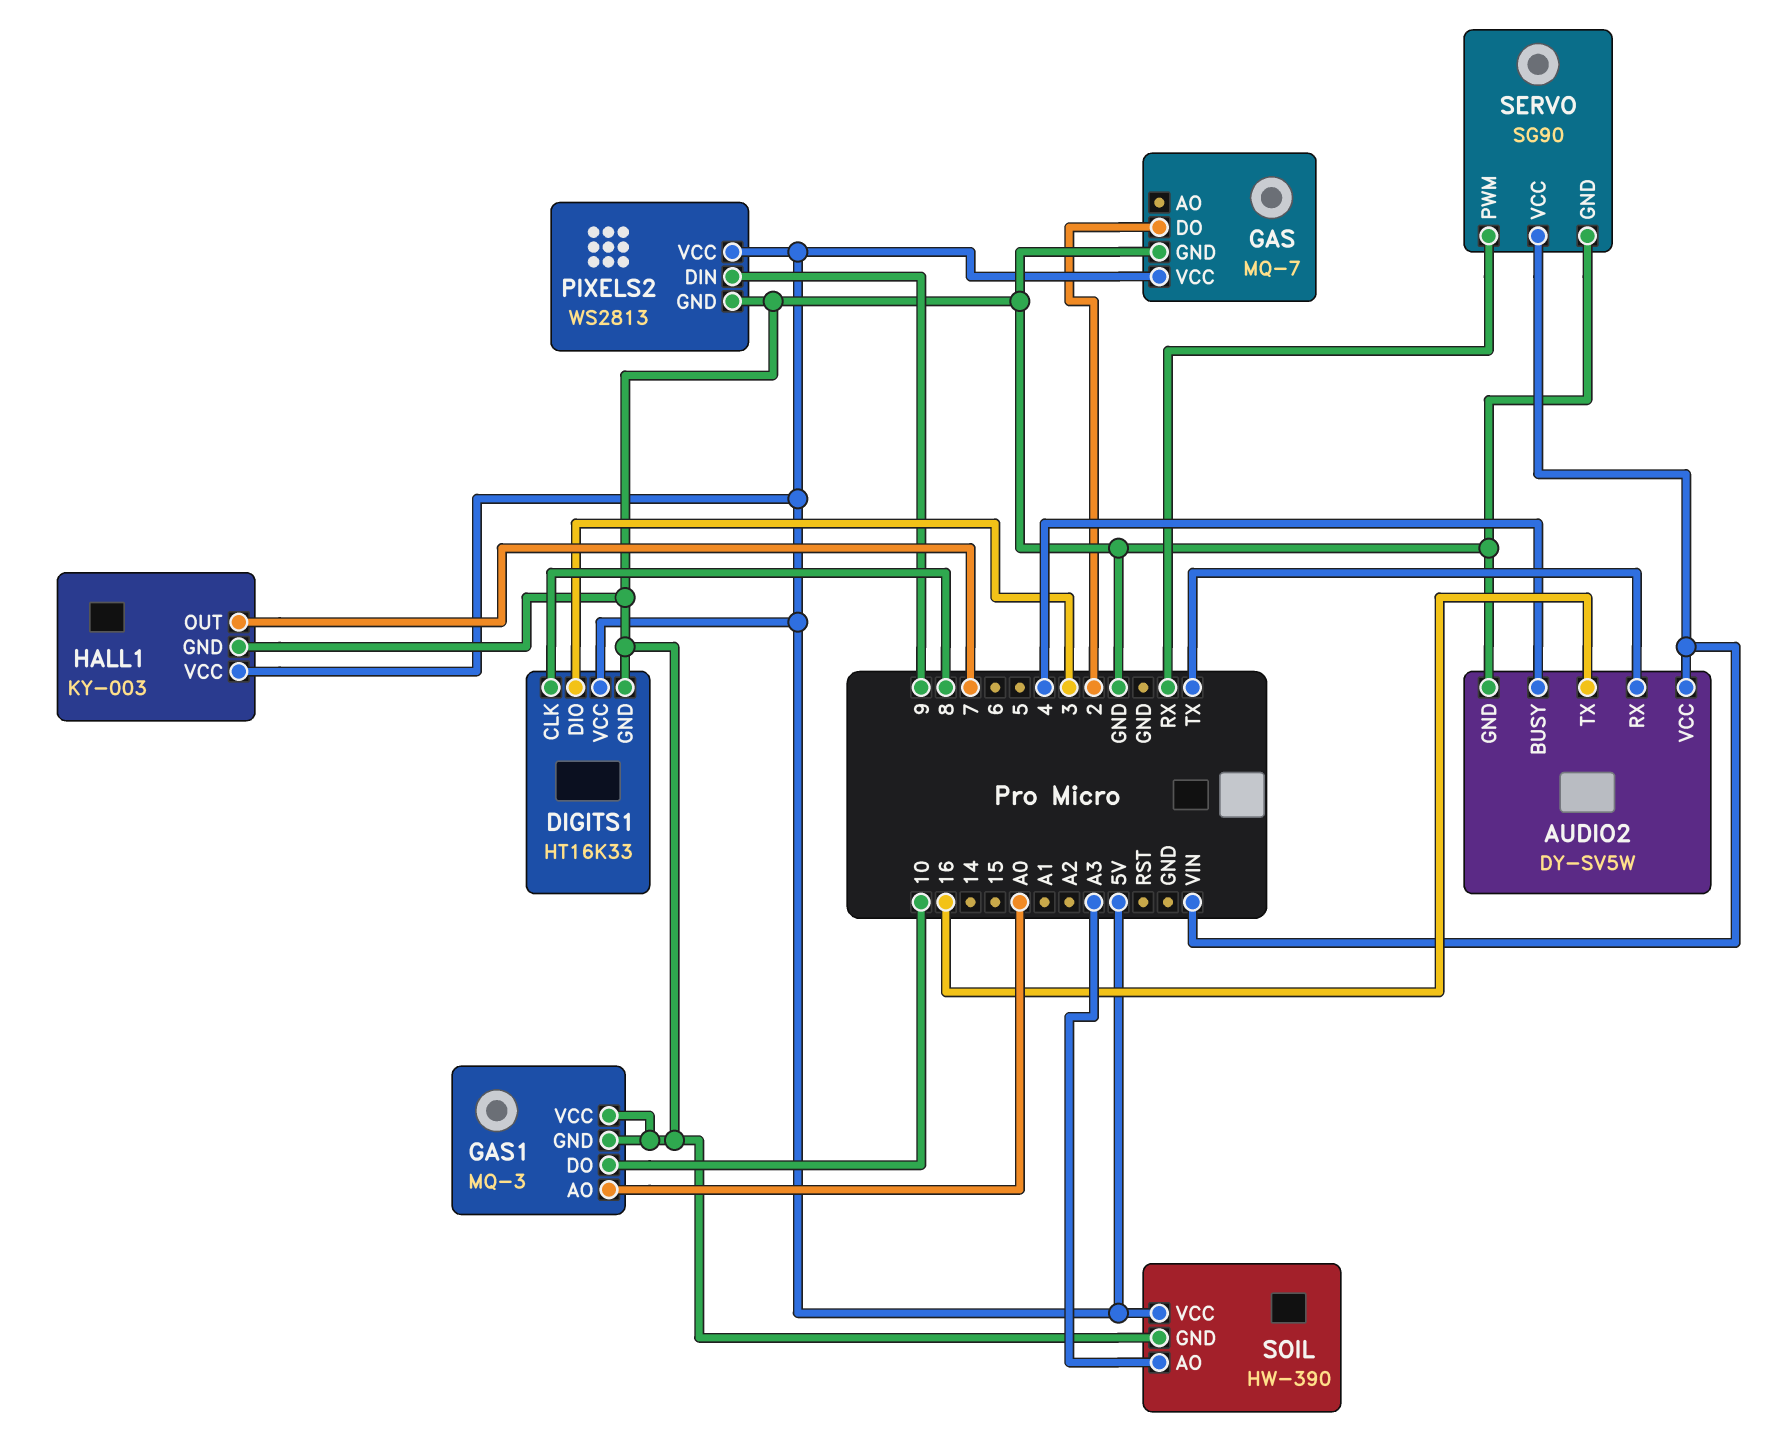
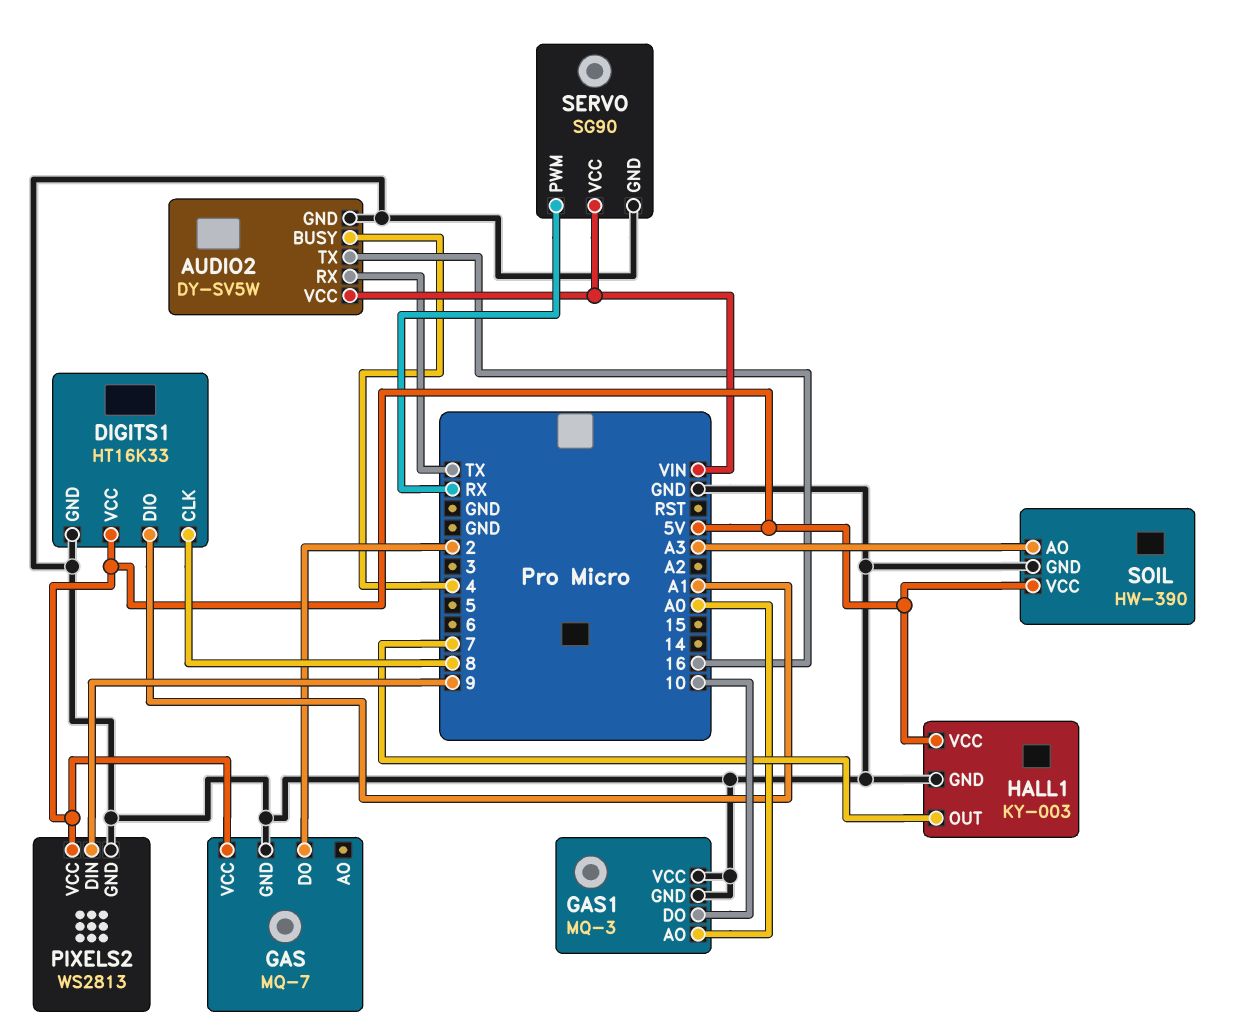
DIGITS1 pin DIO: 3 -> A1

